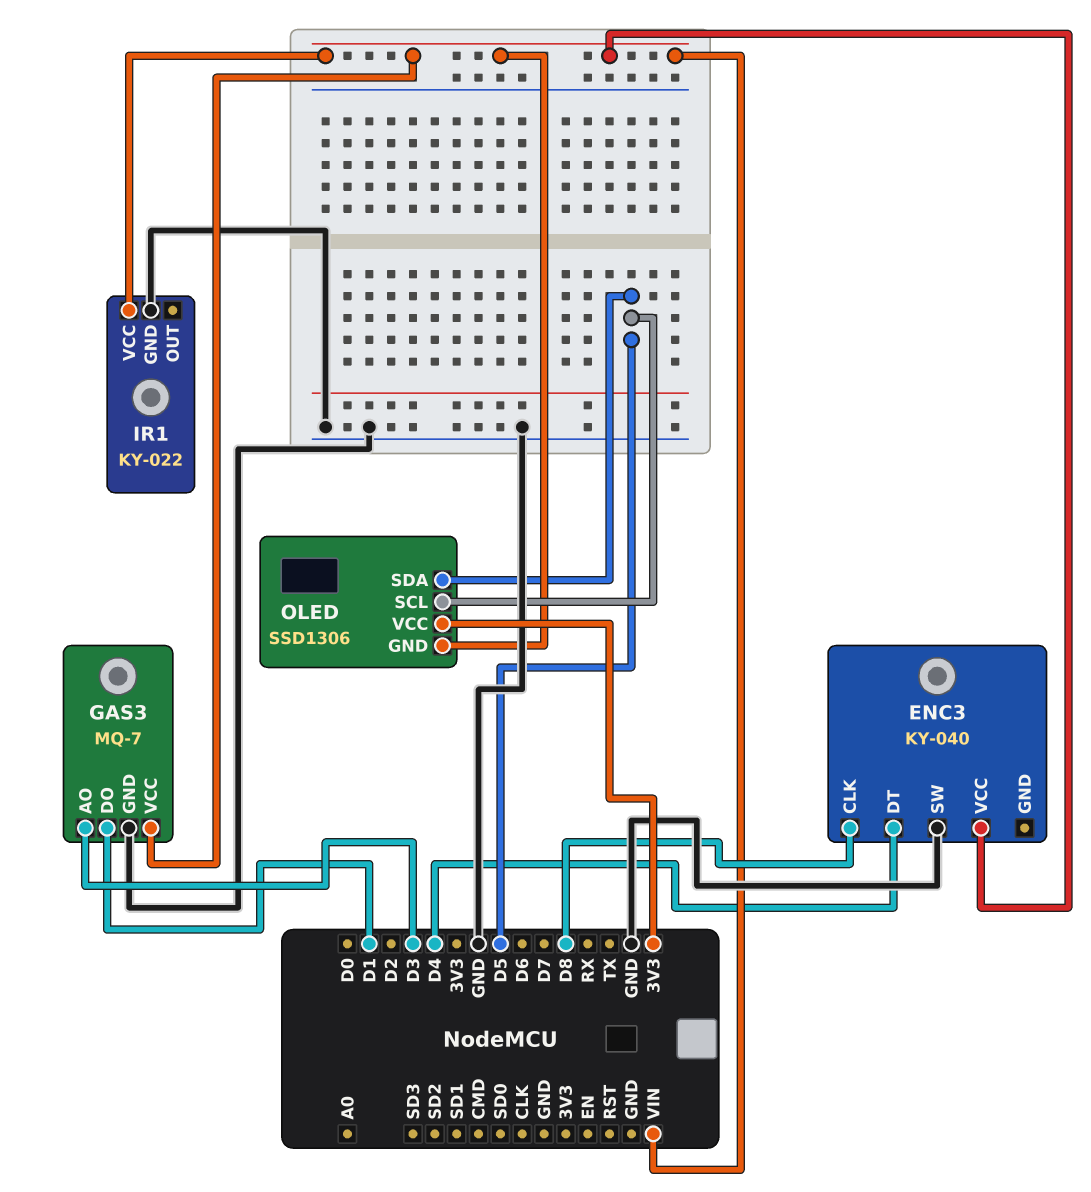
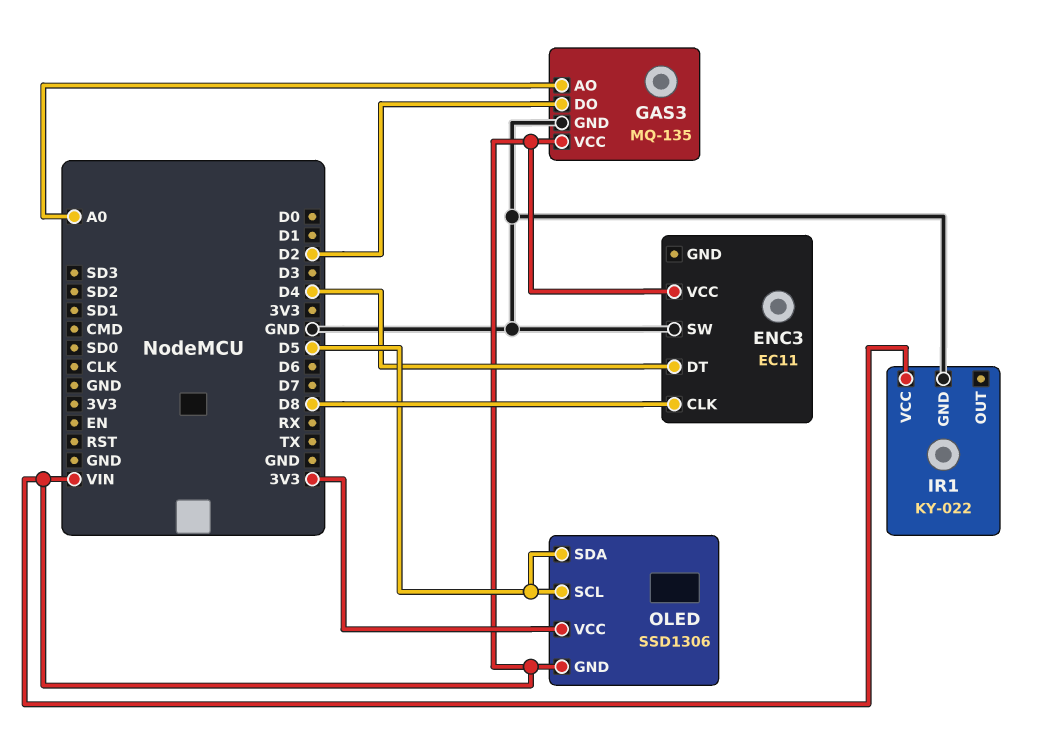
ENC3: KY-040 -> EC11
GAS3: MQ-7 -> MQ-135
GAS3 pin AO: D3 -> A0
GAS3 pin DO: D1 -> D2

